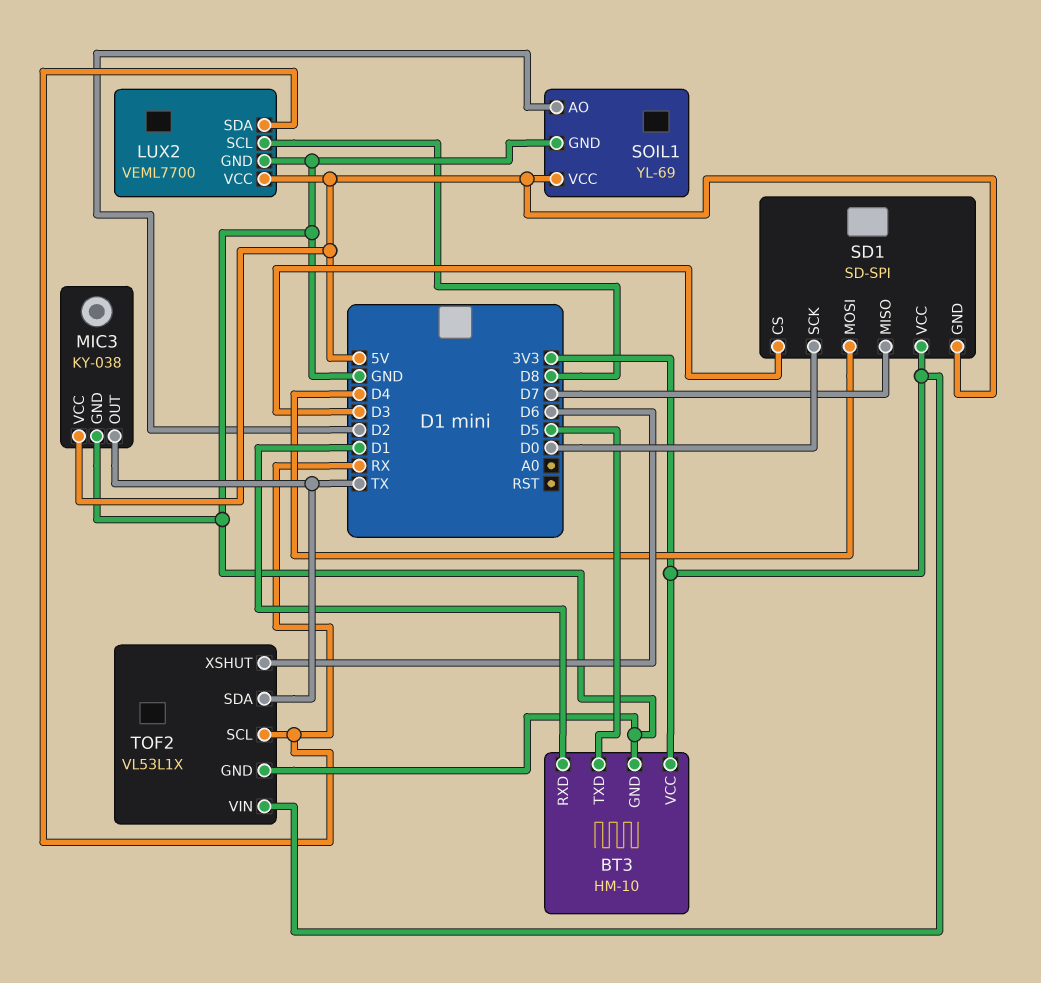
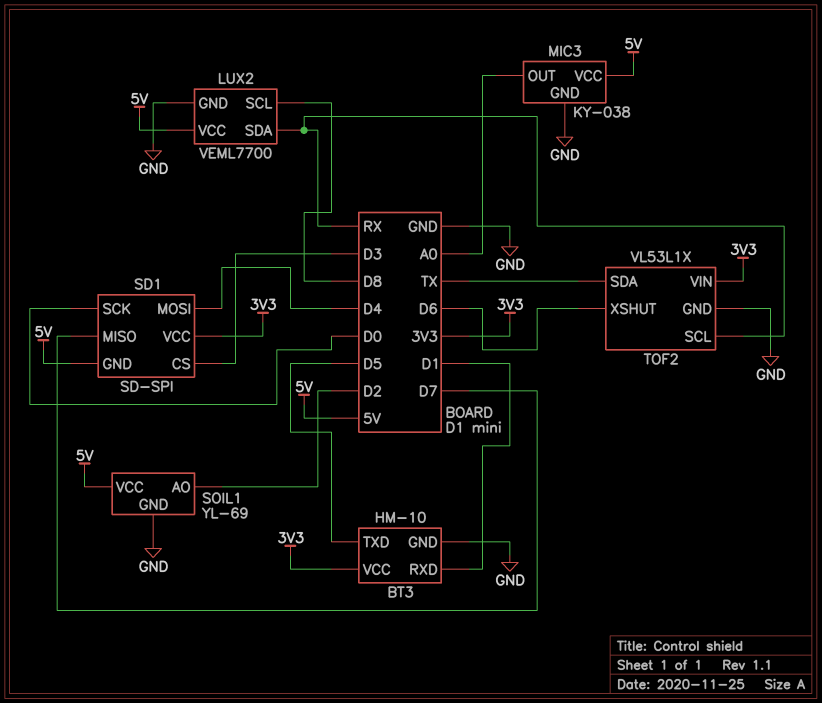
MIC3 pin OUT: TX -> A0

